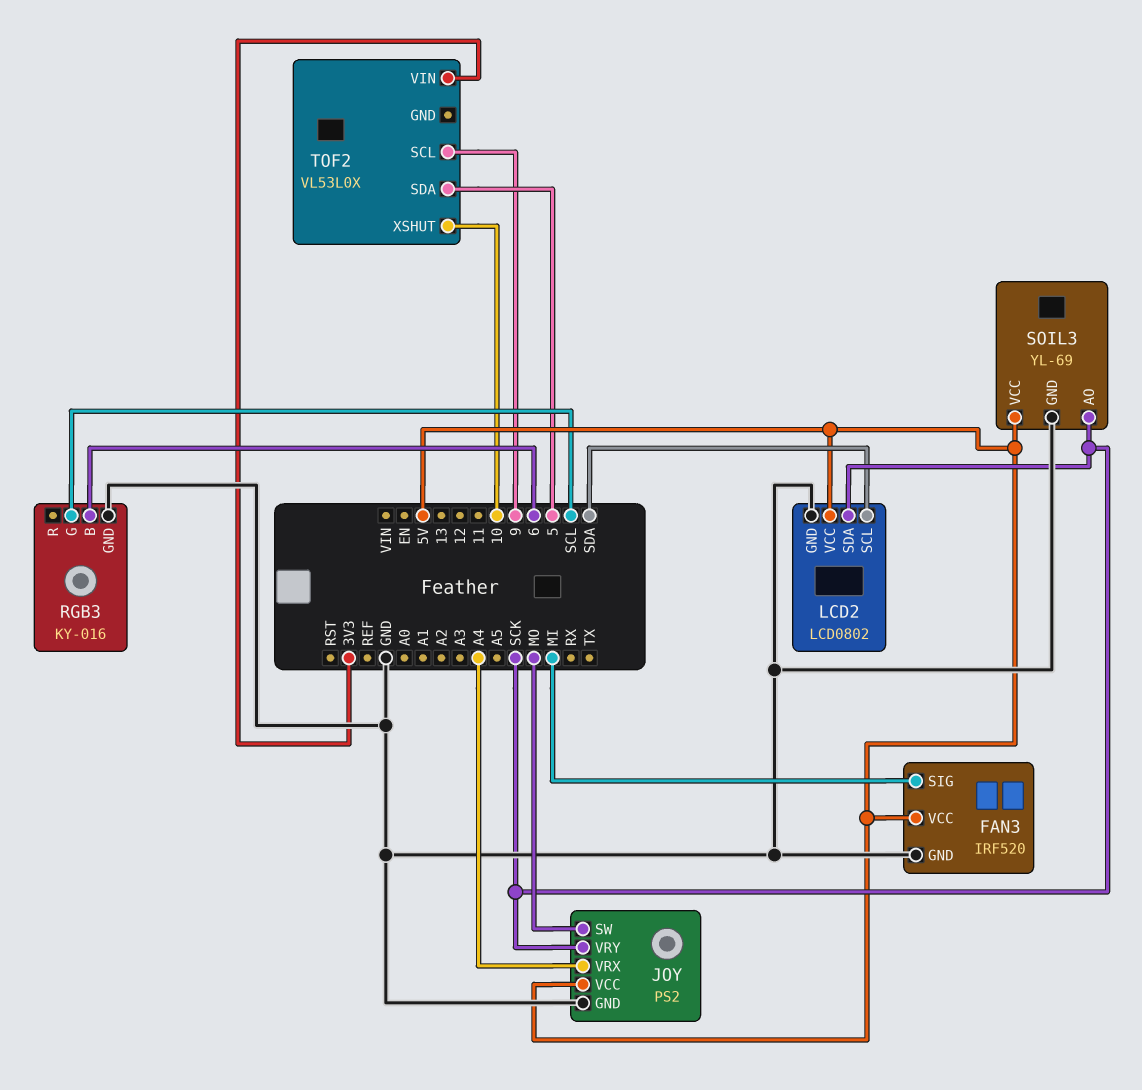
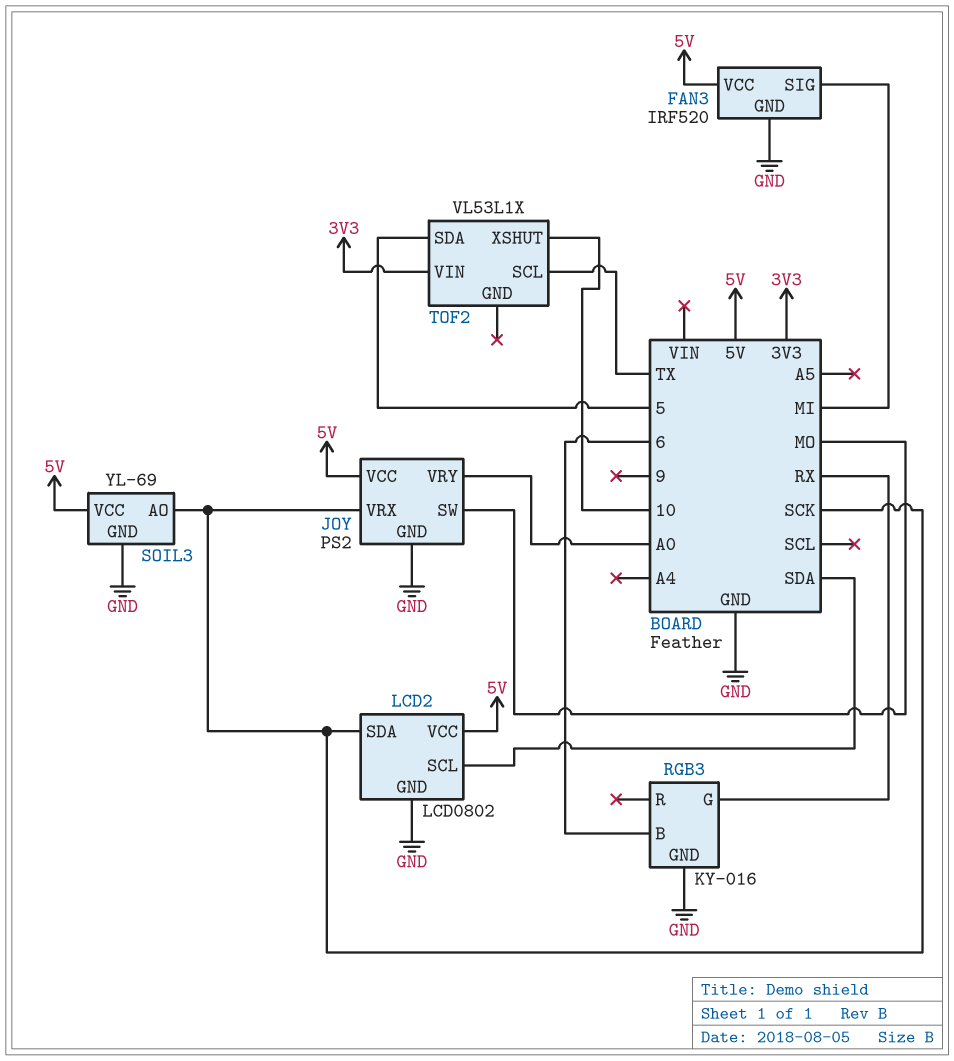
JOY pin VRX: A4 -> SCK
JOY pin VRY: SCK -> A0
RGB3 pin G: SCL -> RX
TOF2: VL53L0X -> VL53L1X
TOF2 pin SCL: 9 -> TX

